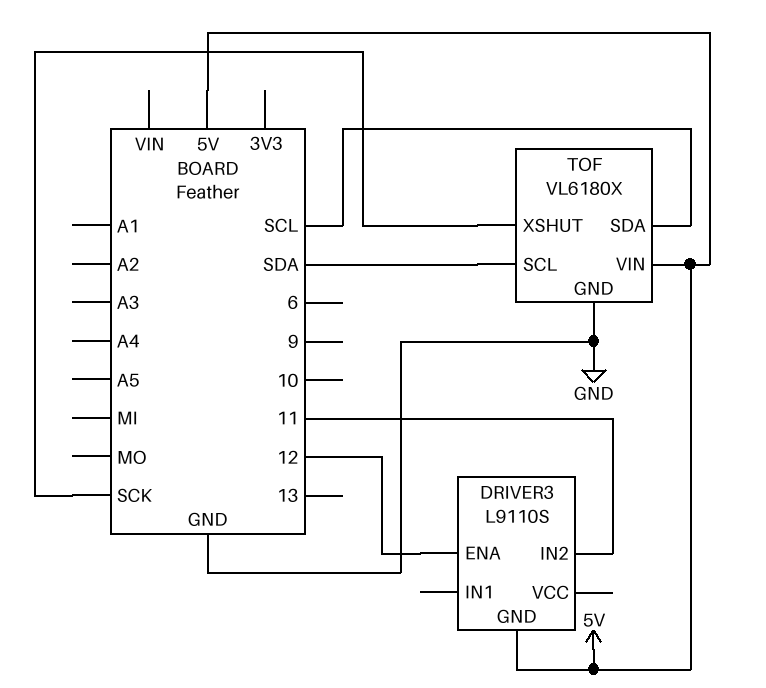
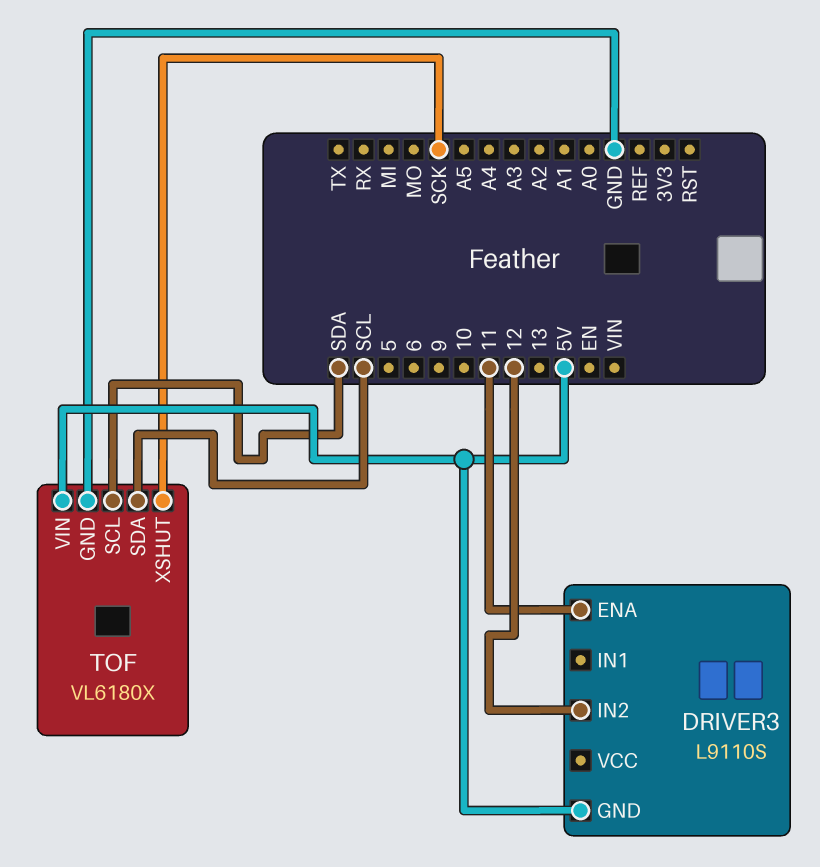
DRIVER3 pin ENA: 12 -> 11
DRIVER3 pin IN2: 11 -> 12

